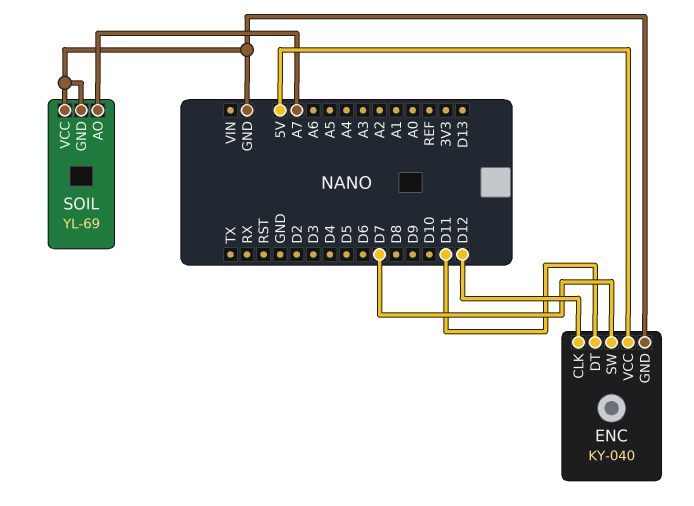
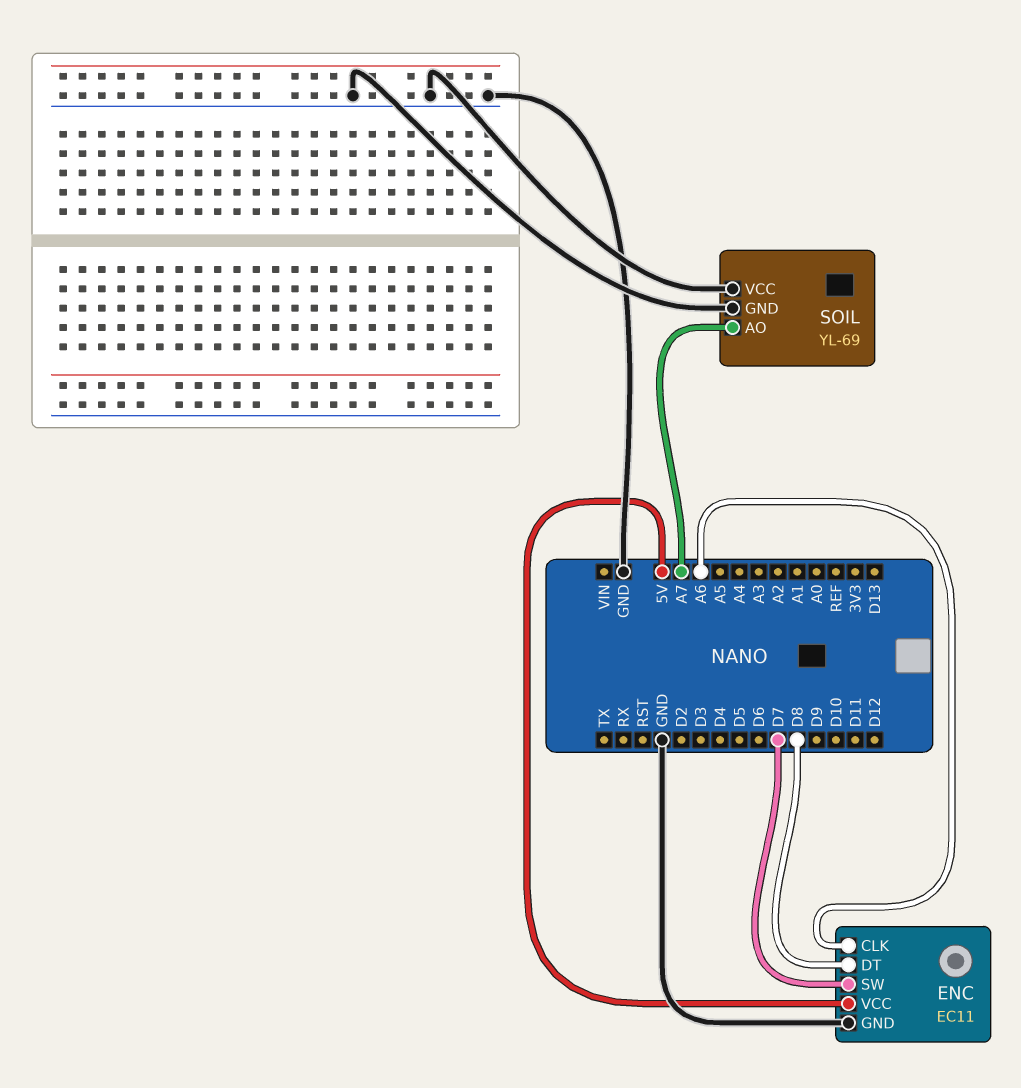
ENC: KY-040 -> EC11
ENC pin CLK: D12 -> A6
ENC pin DT: D11 -> D8

